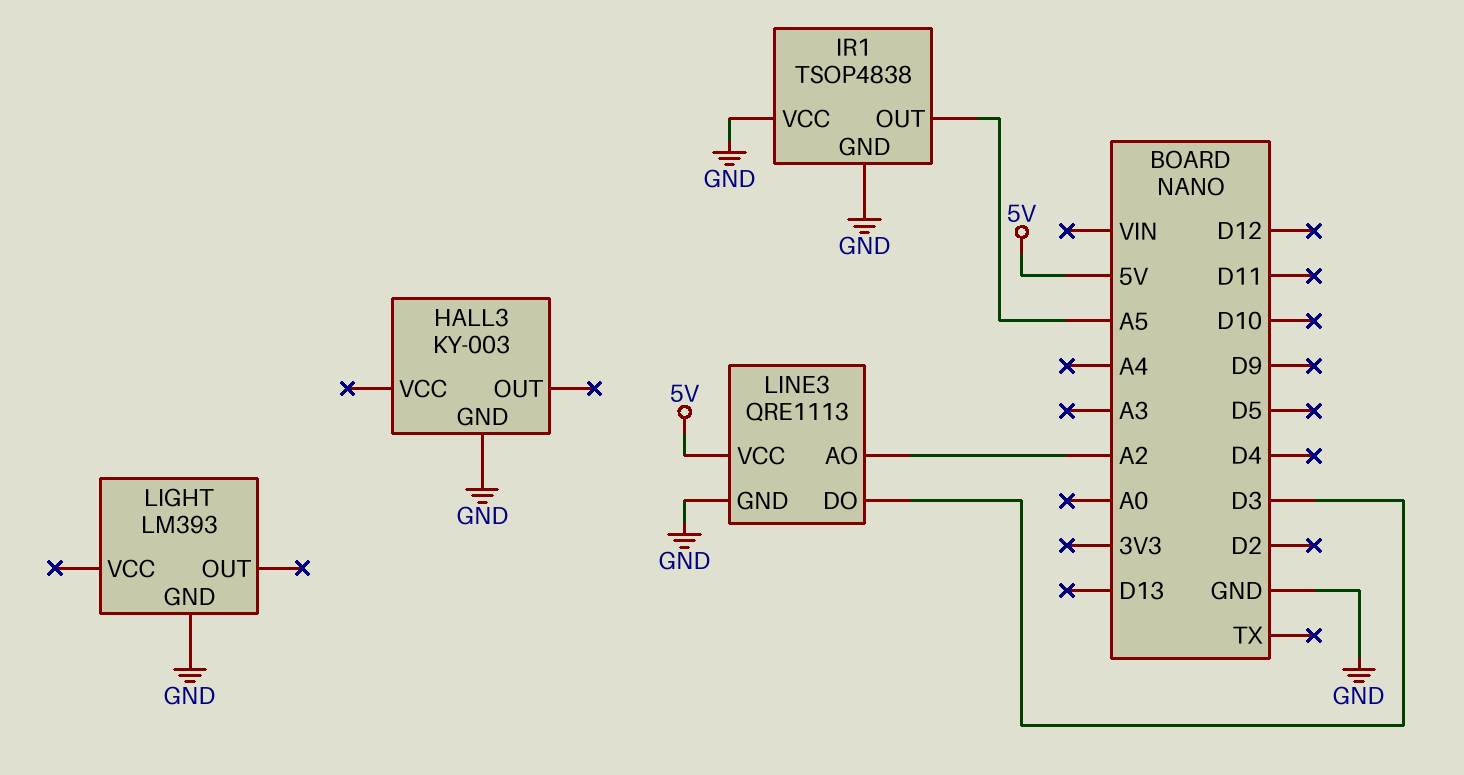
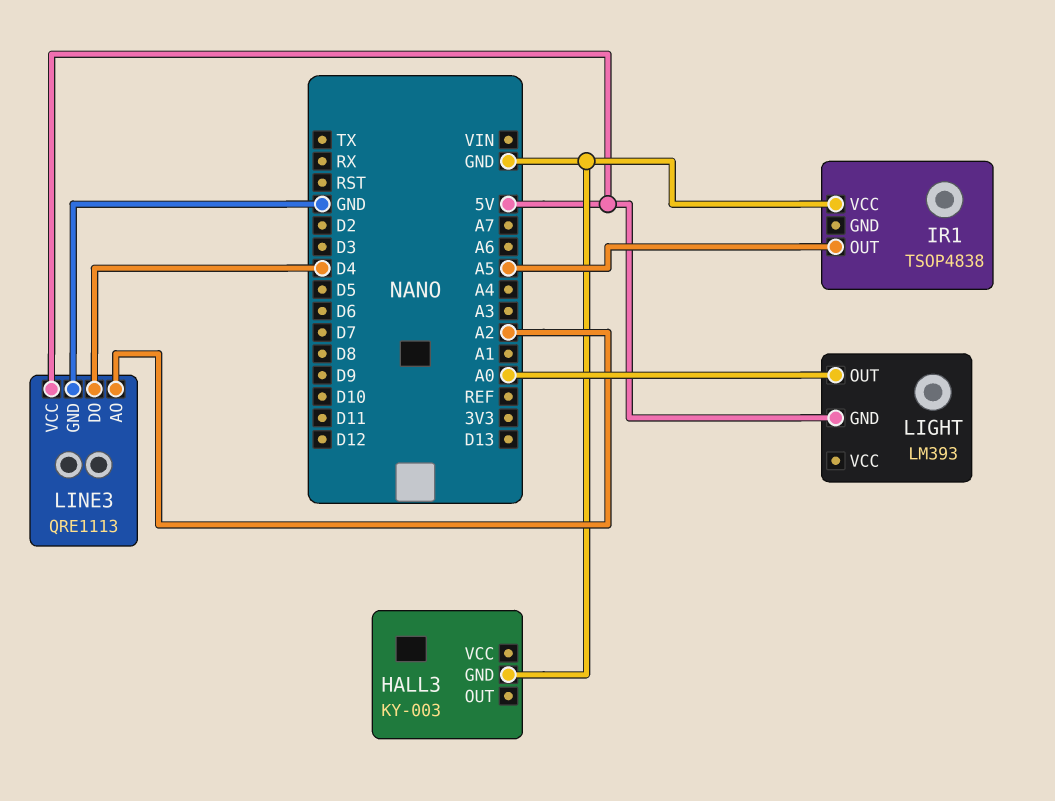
IR1 pin GND: GND -> none
LIGHT pin GND: GND -> 5V
LIGHT pin OUT: none -> A0
LINE3 pin DO: D3 -> D4

